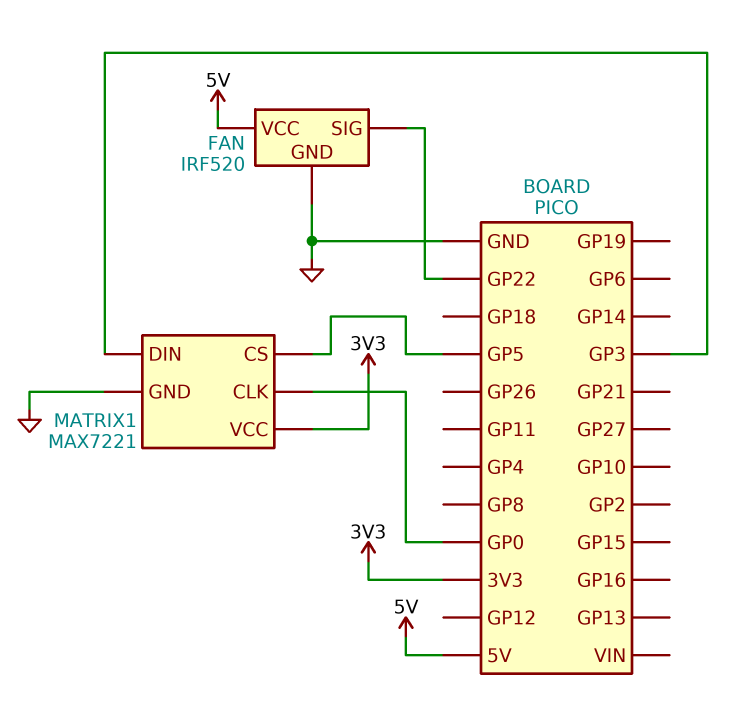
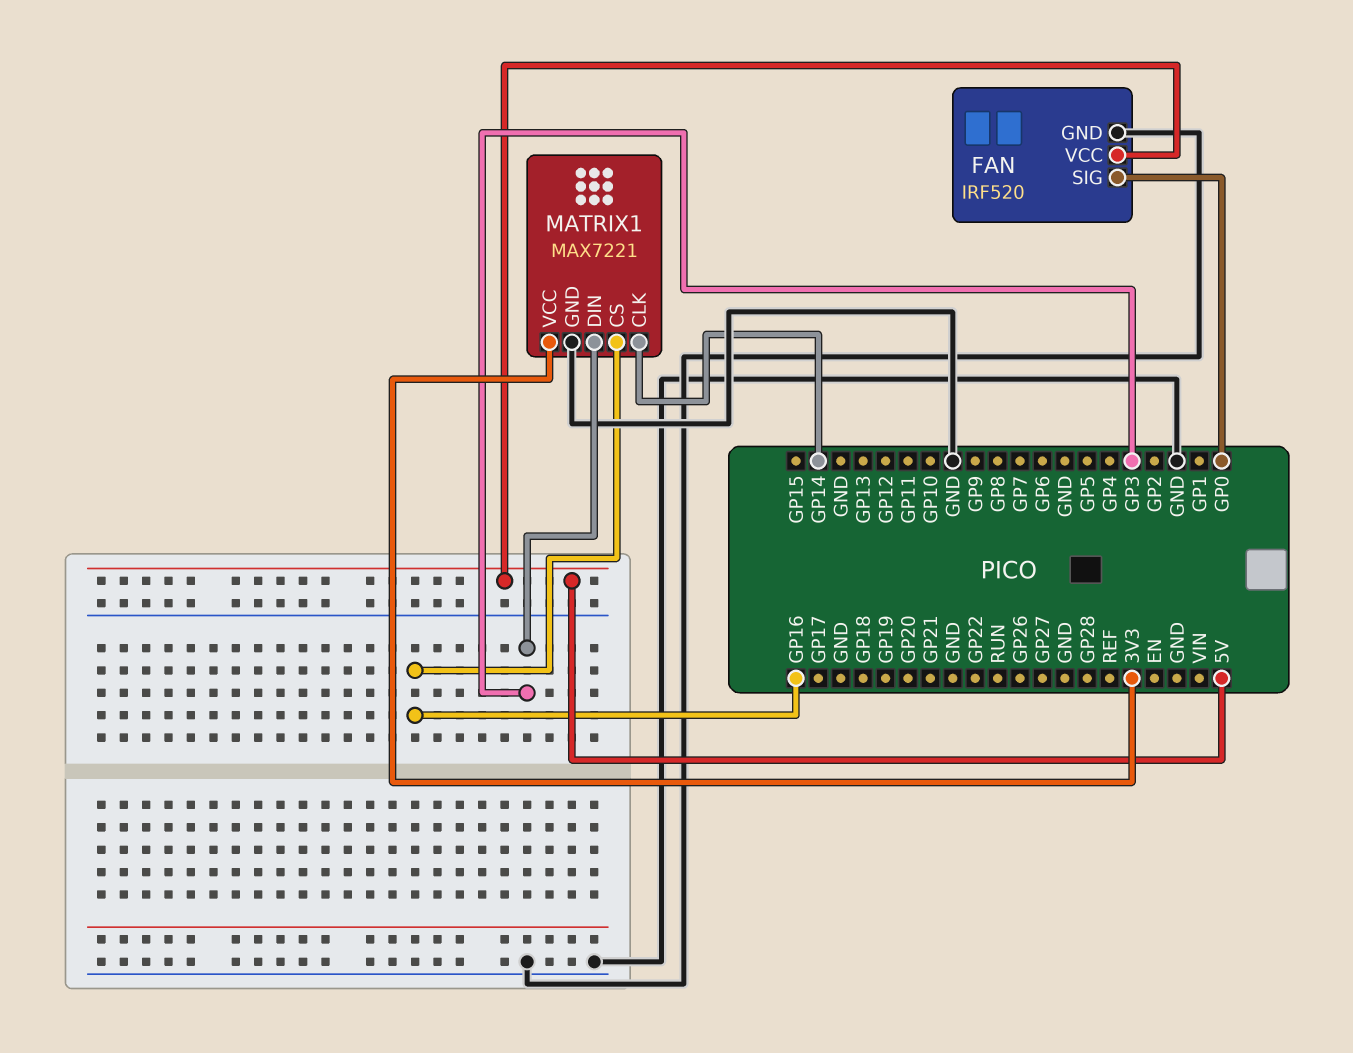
FAN pin SIG: GP22 -> GP0
MATRIX1 pin CLK: GP0 -> GP14
MATRIX1 pin CS: GP5 -> GP16

